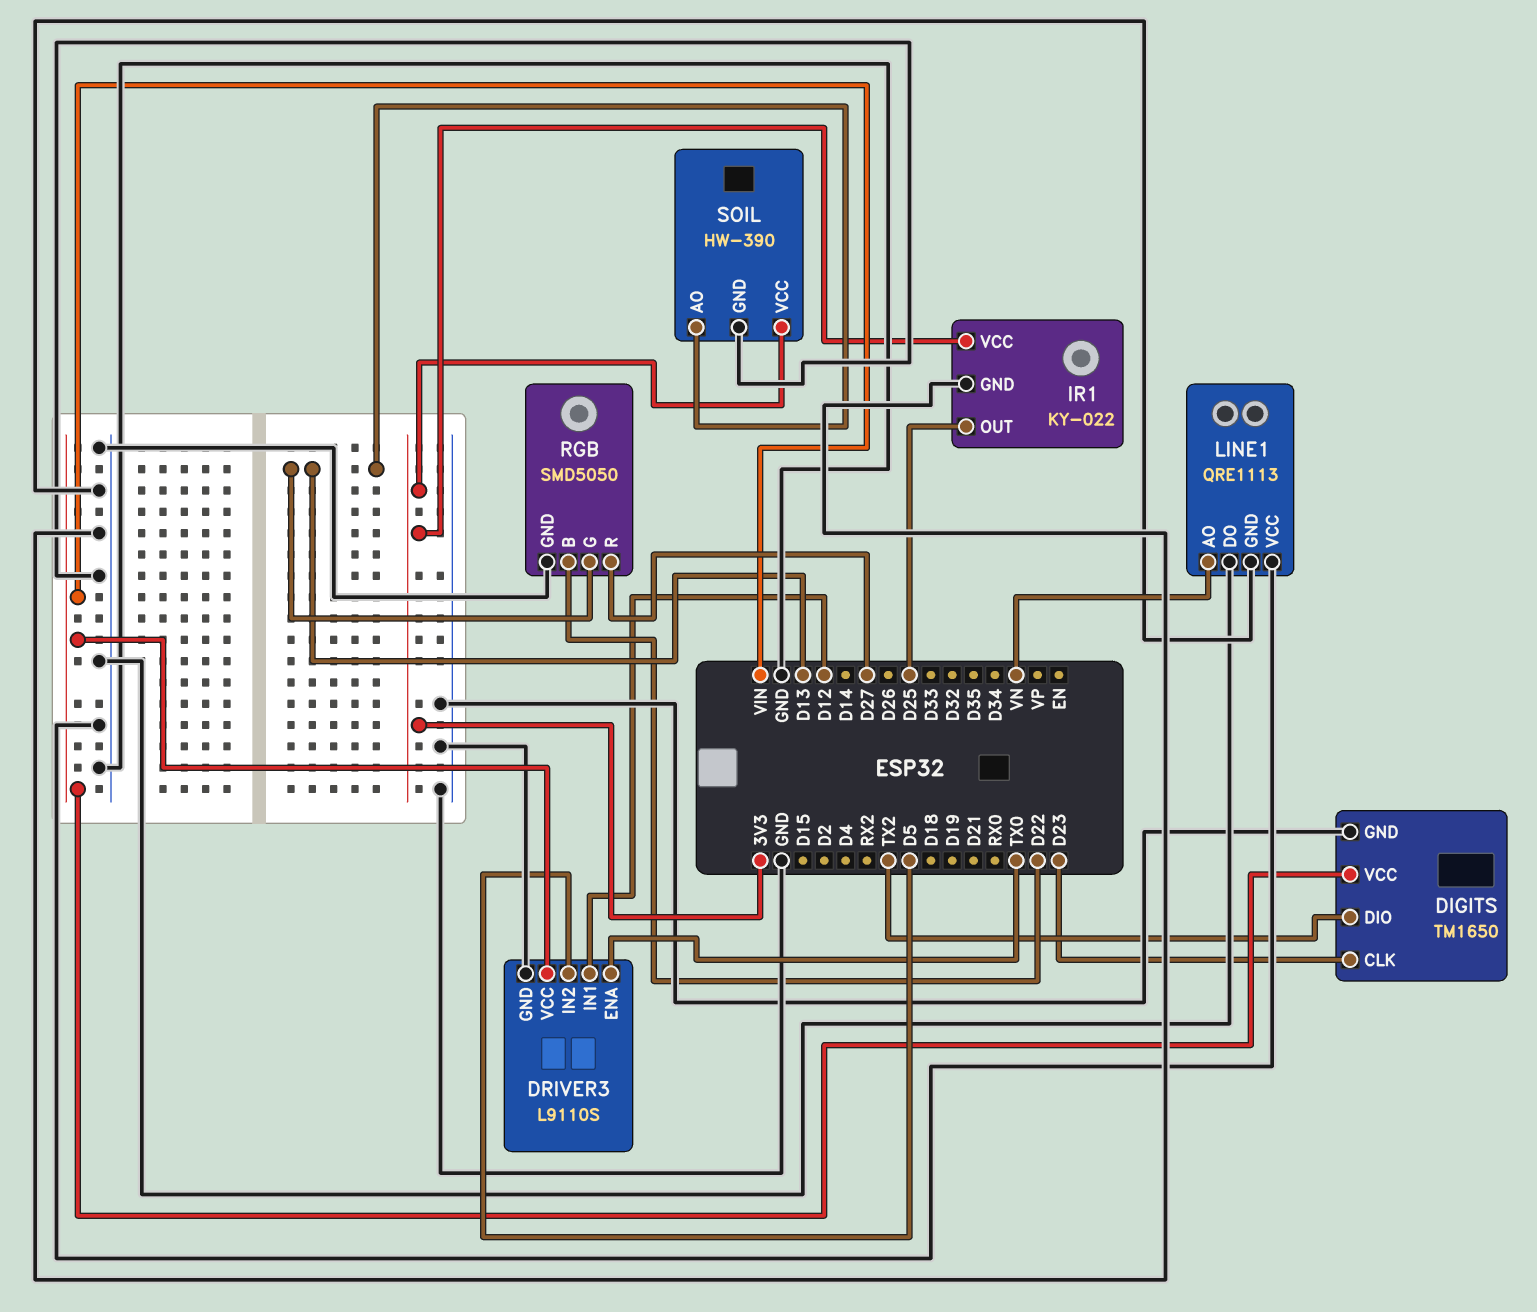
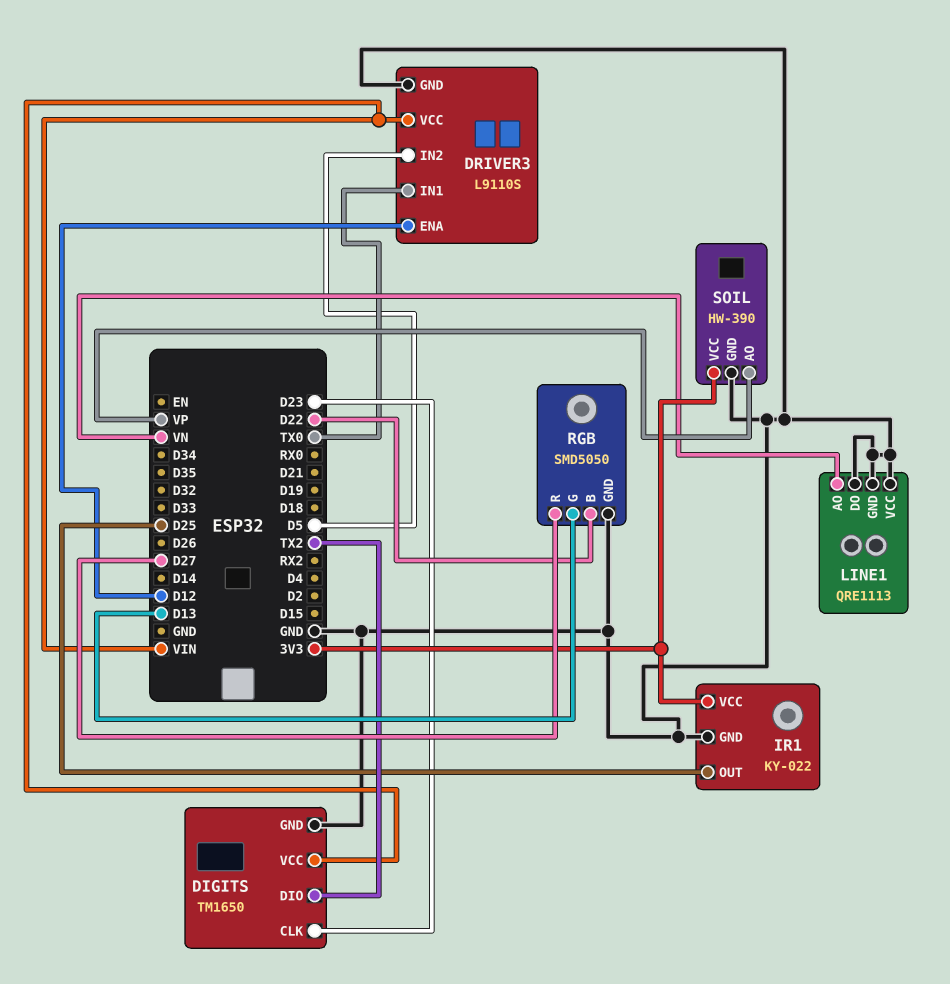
DRIVER3 pin ENA: TX0 -> D12
DRIVER3 pin IN1: D12 -> TX0
SOIL pin AO: D13 -> VP

